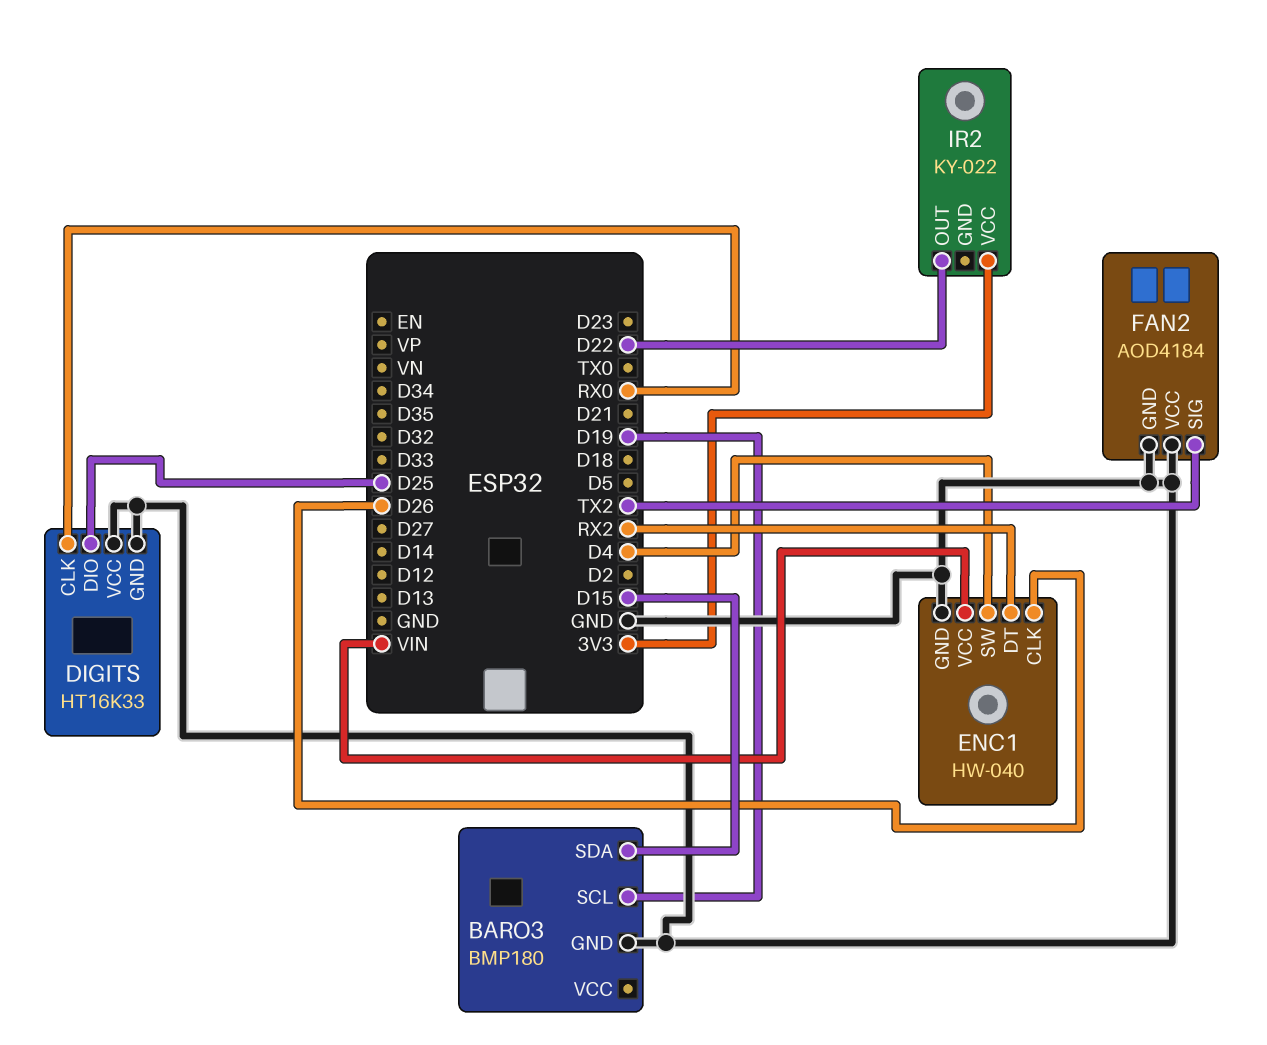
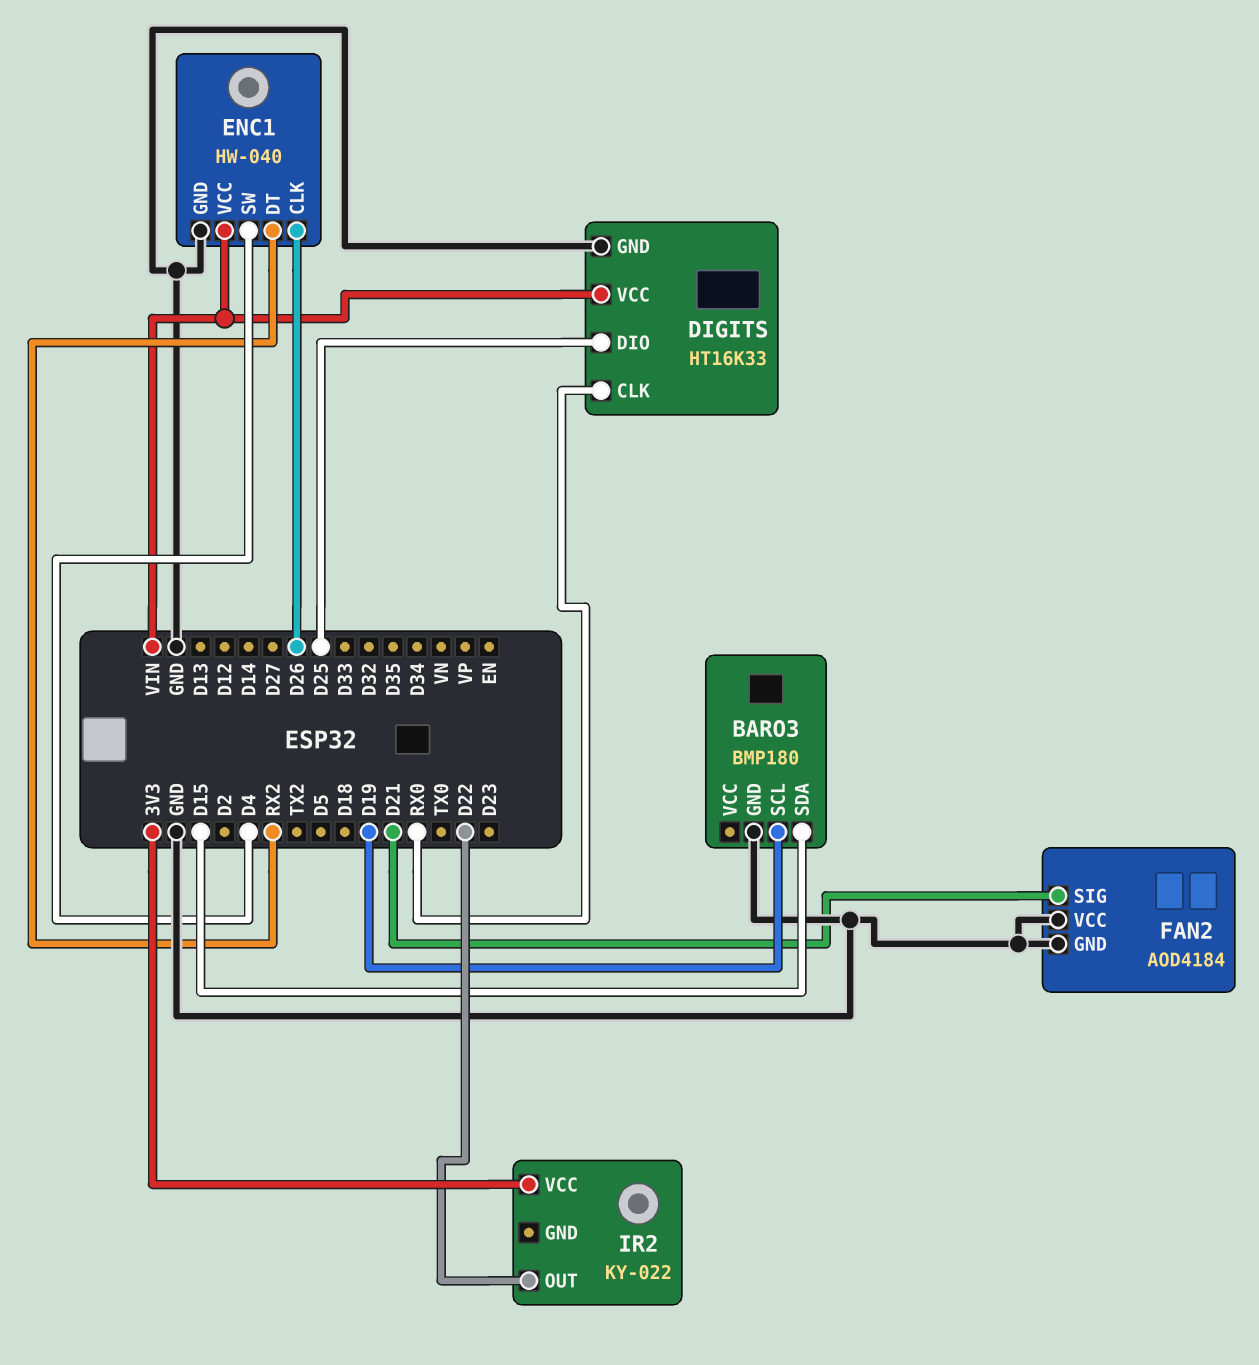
DIGITS pin VCC: GND -> VIN
FAN2 pin SIG: TX2 -> D21

